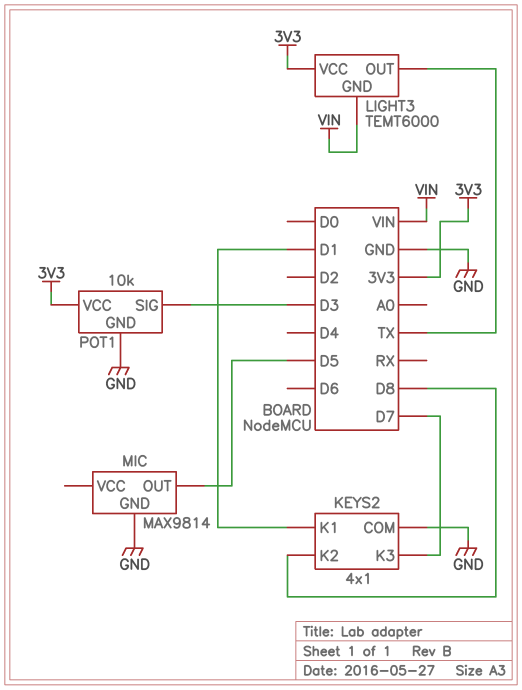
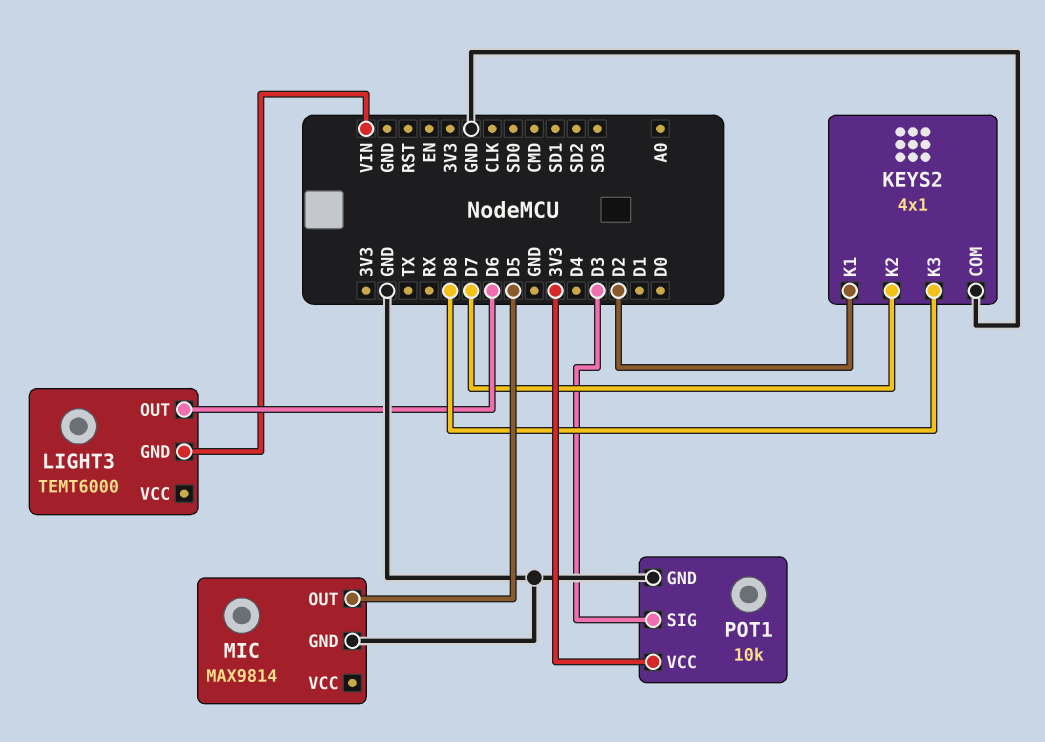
KEYS2 pin K1: D1 -> D2
KEYS2 pin K2: D8 -> D7
KEYS2 pin K3: D7 -> D8
LIGHT3 pin OUT: TX -> D6
LIGHT3 pin VCC: 3V3 -> none

